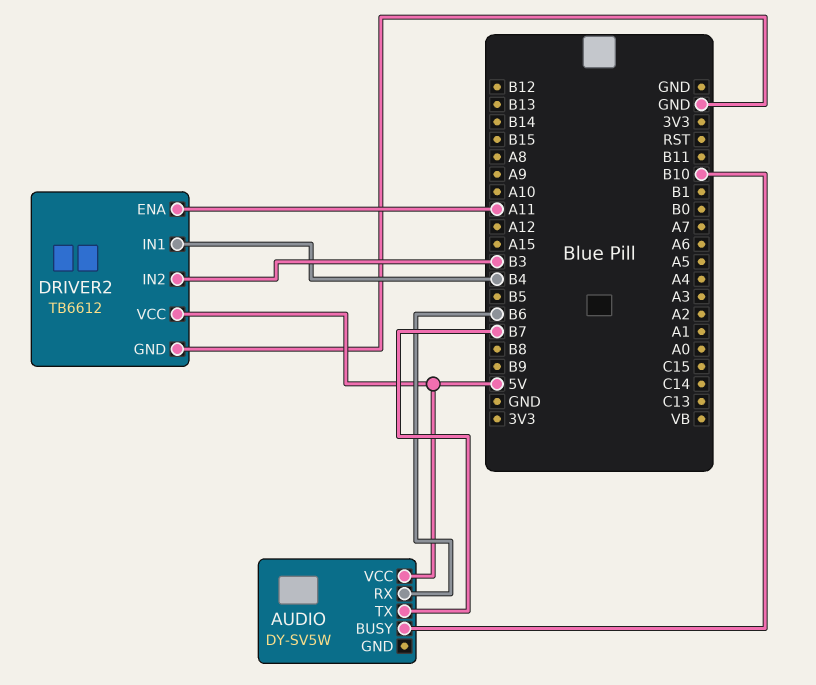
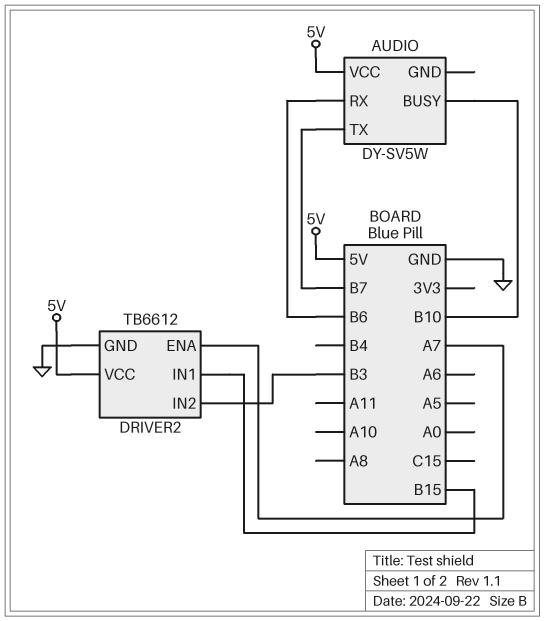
DRIVER2 pin ENA: A11 -> A7
DRIVER2 pin IN1: B4 -> B15

